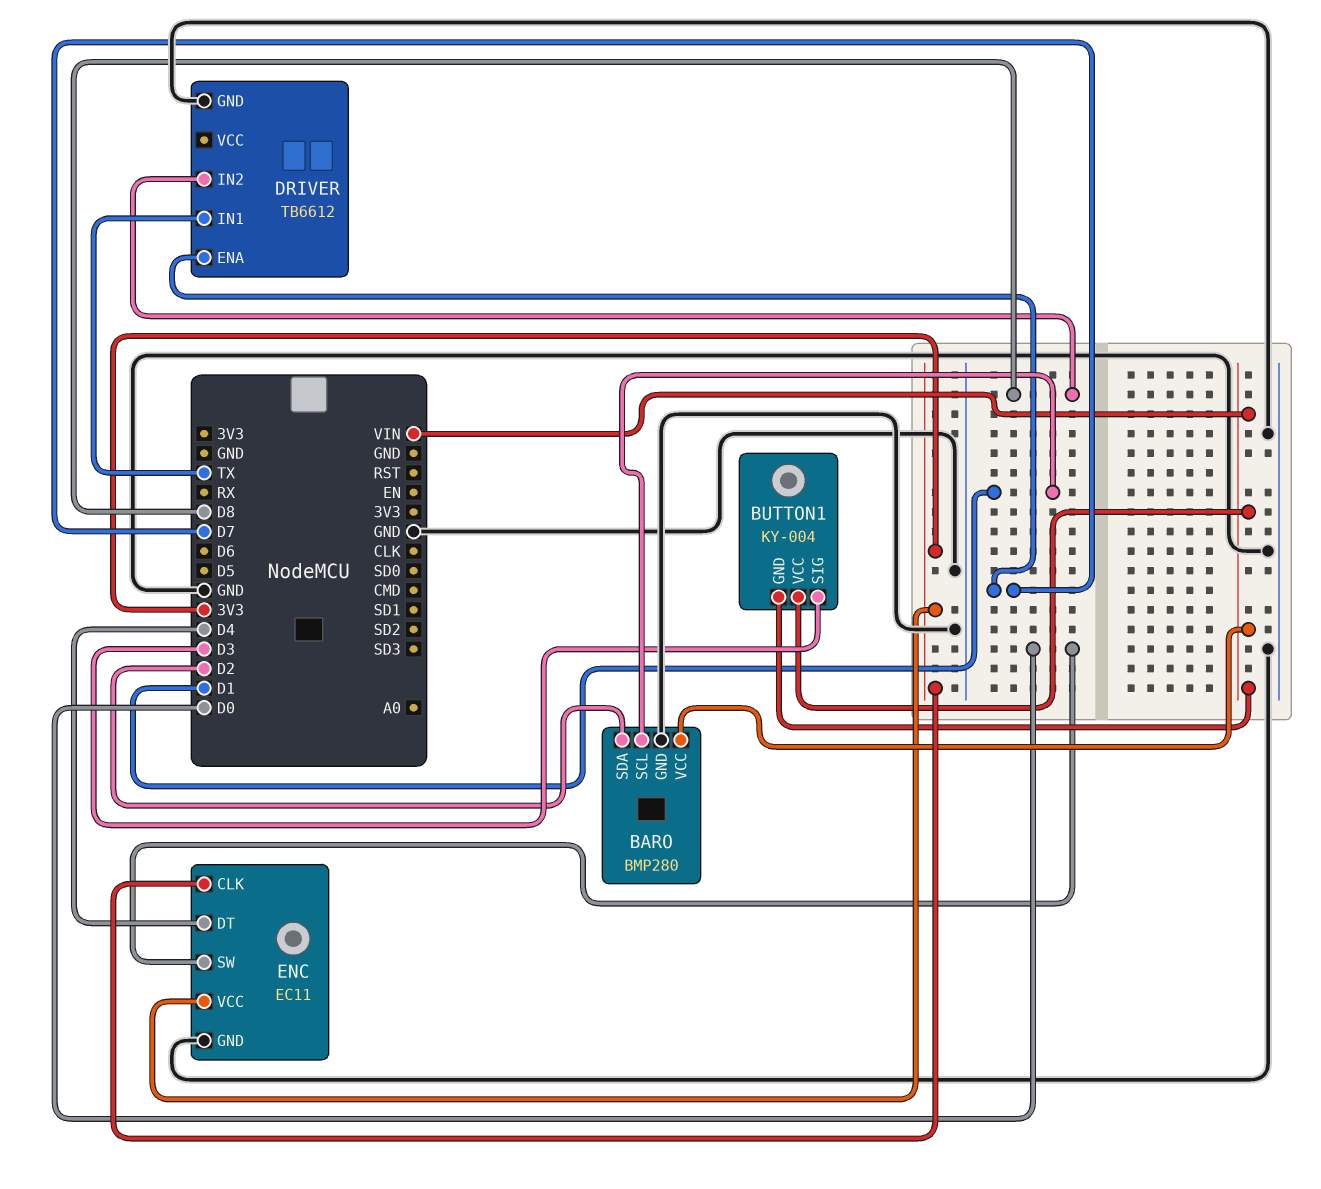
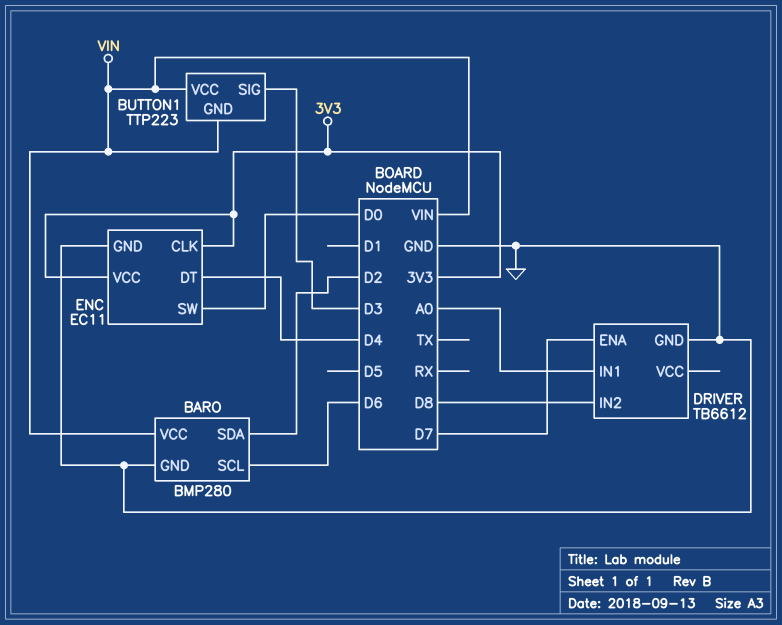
BARO pin SCL: D1 -> D6
BUTTON1: KY-004 -> TTP223
DRIVER pin IN1: TX -> A0

